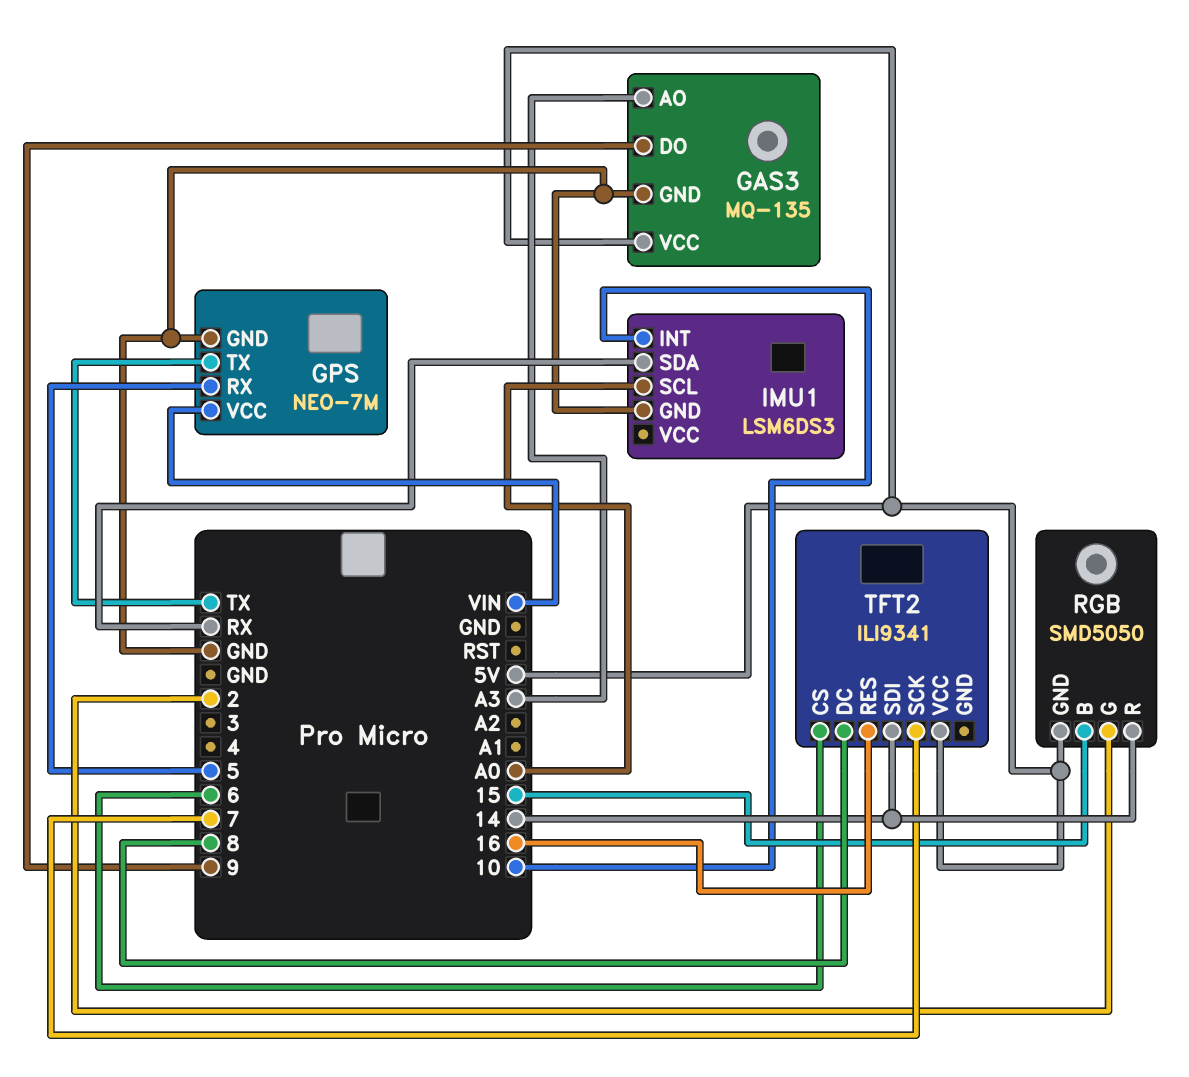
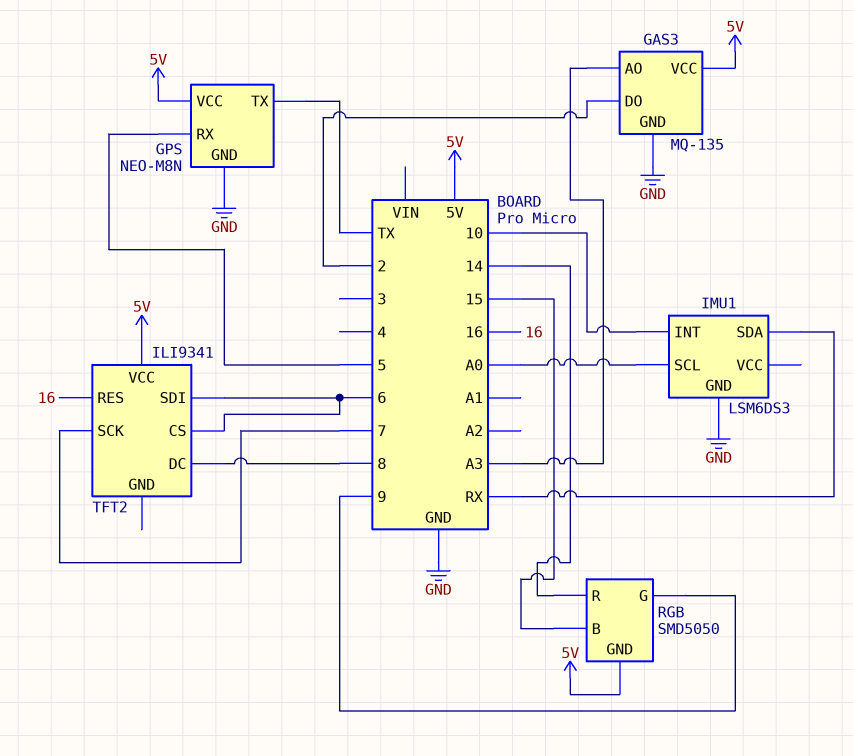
GAS3 pin DO: 9 -> 2
GPS: NEO-7M -> NEO-M8N
GPS pin VCC: VIN -> 5V
RGB pin G: 2 -> 9
TFT2 pin SDI: 14 -> 6

